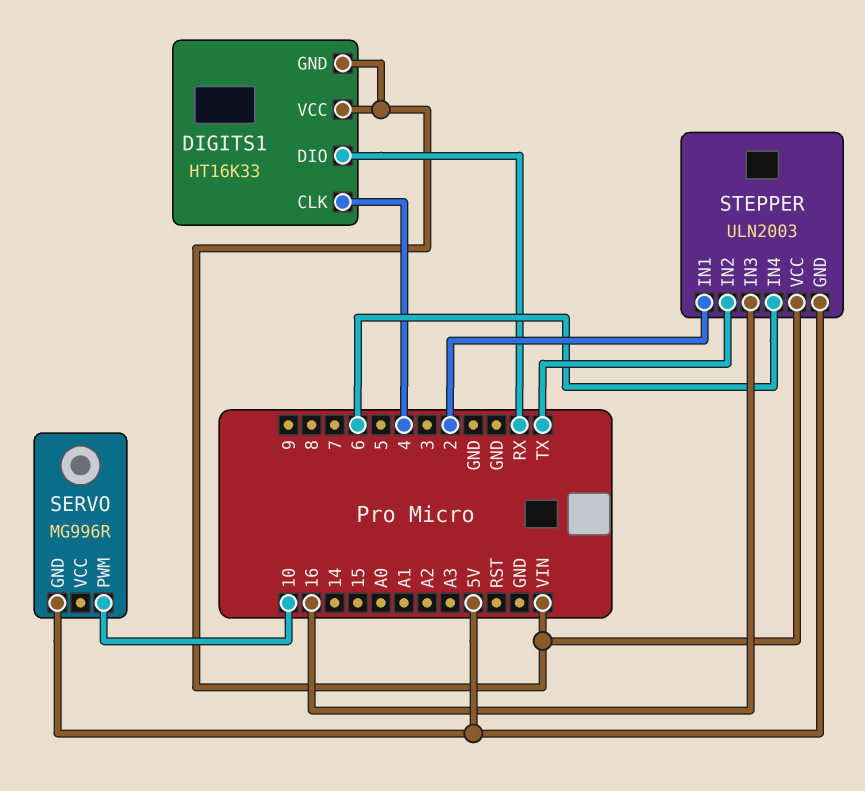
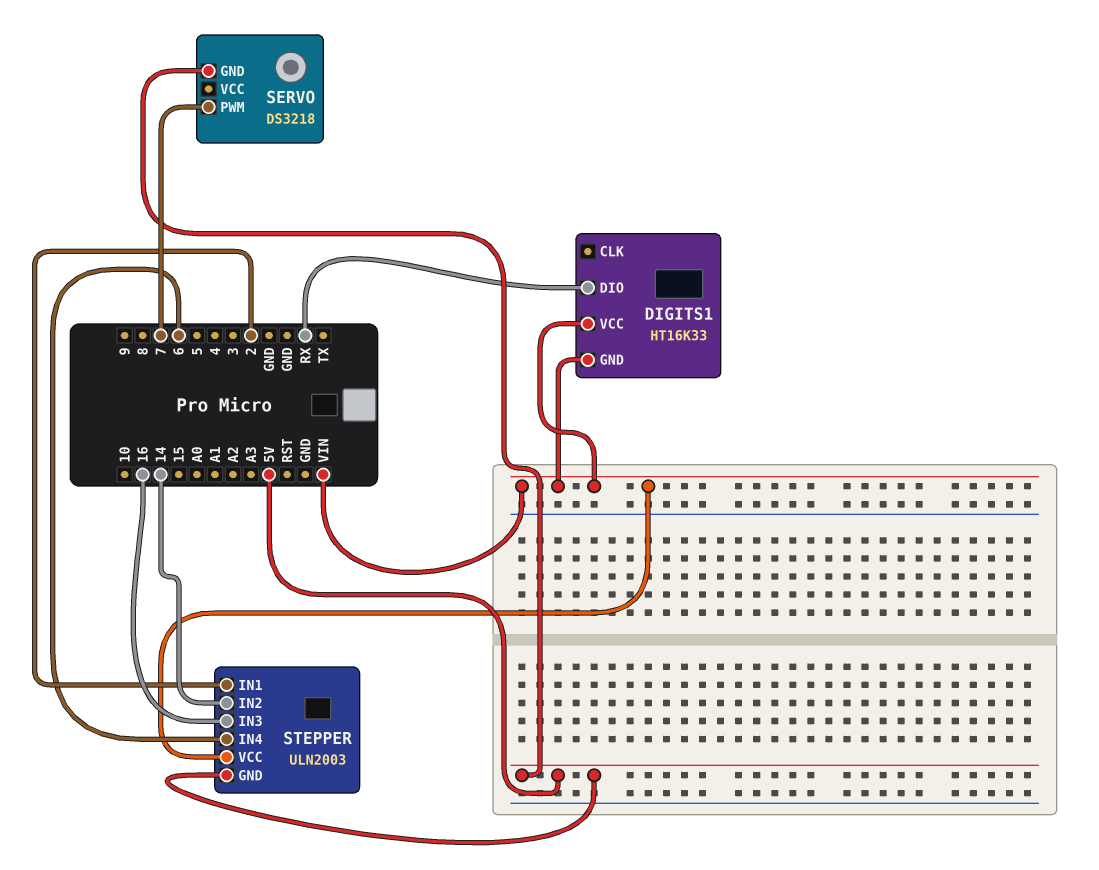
DIGITS1 pin CLK: 4 -> none
SERVO: MG996R -> DS3218
SERVO pin PWM: 10 -> 7
STEPPER pin IN2: TX -> 14

